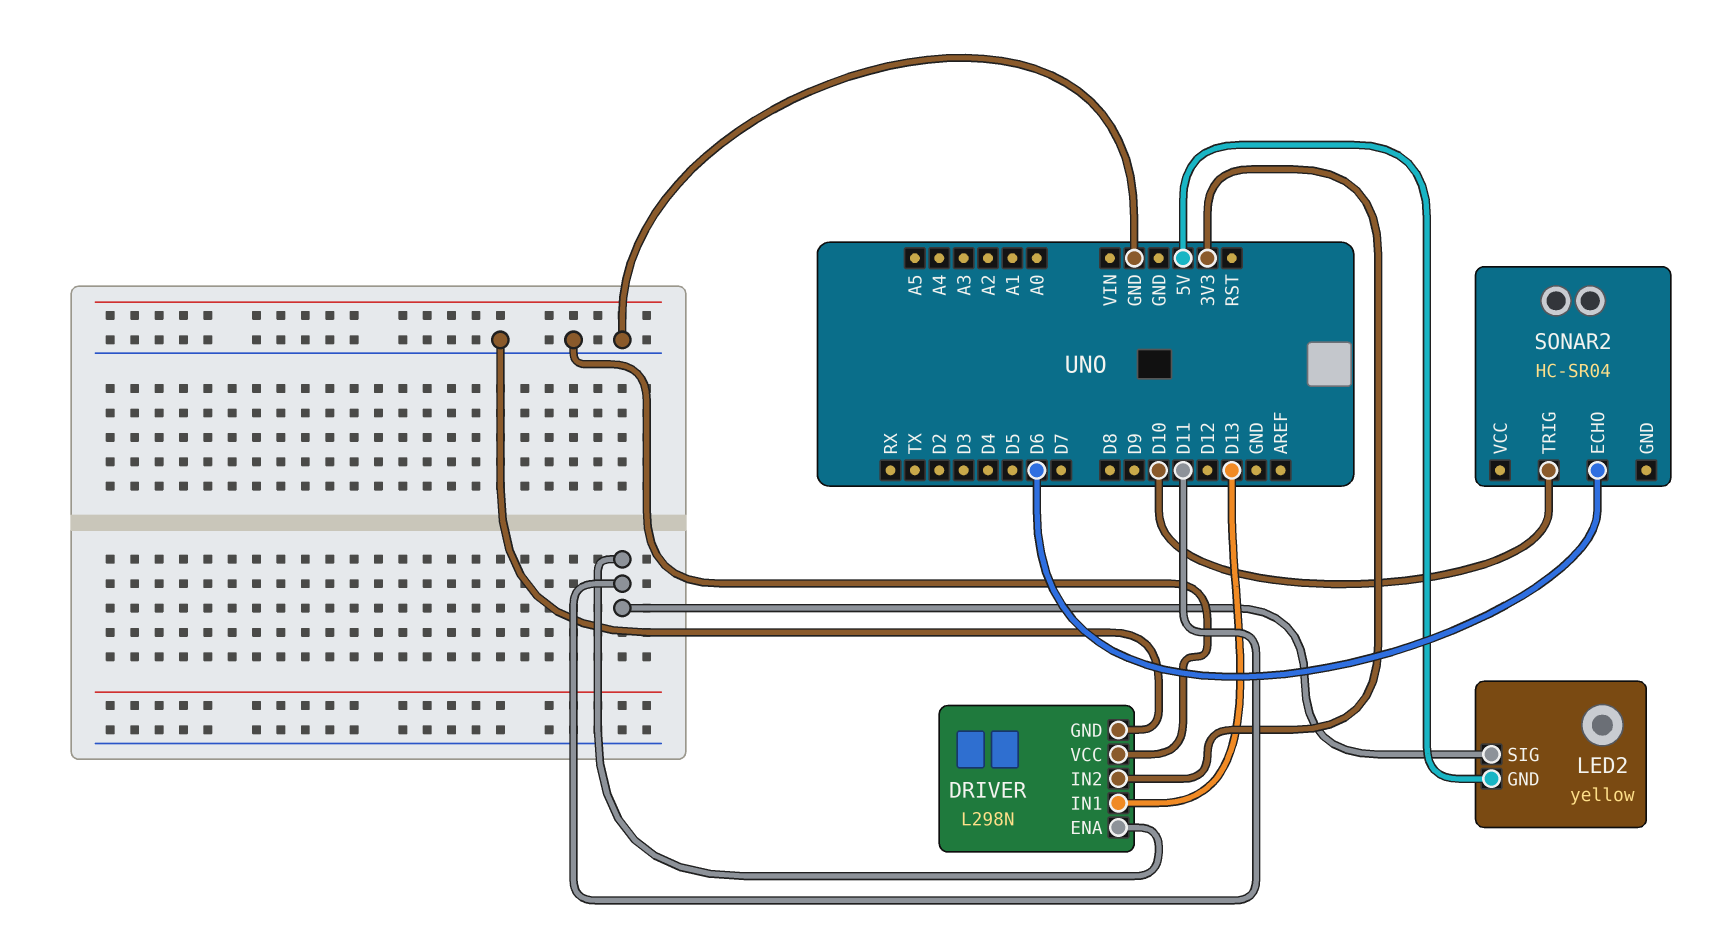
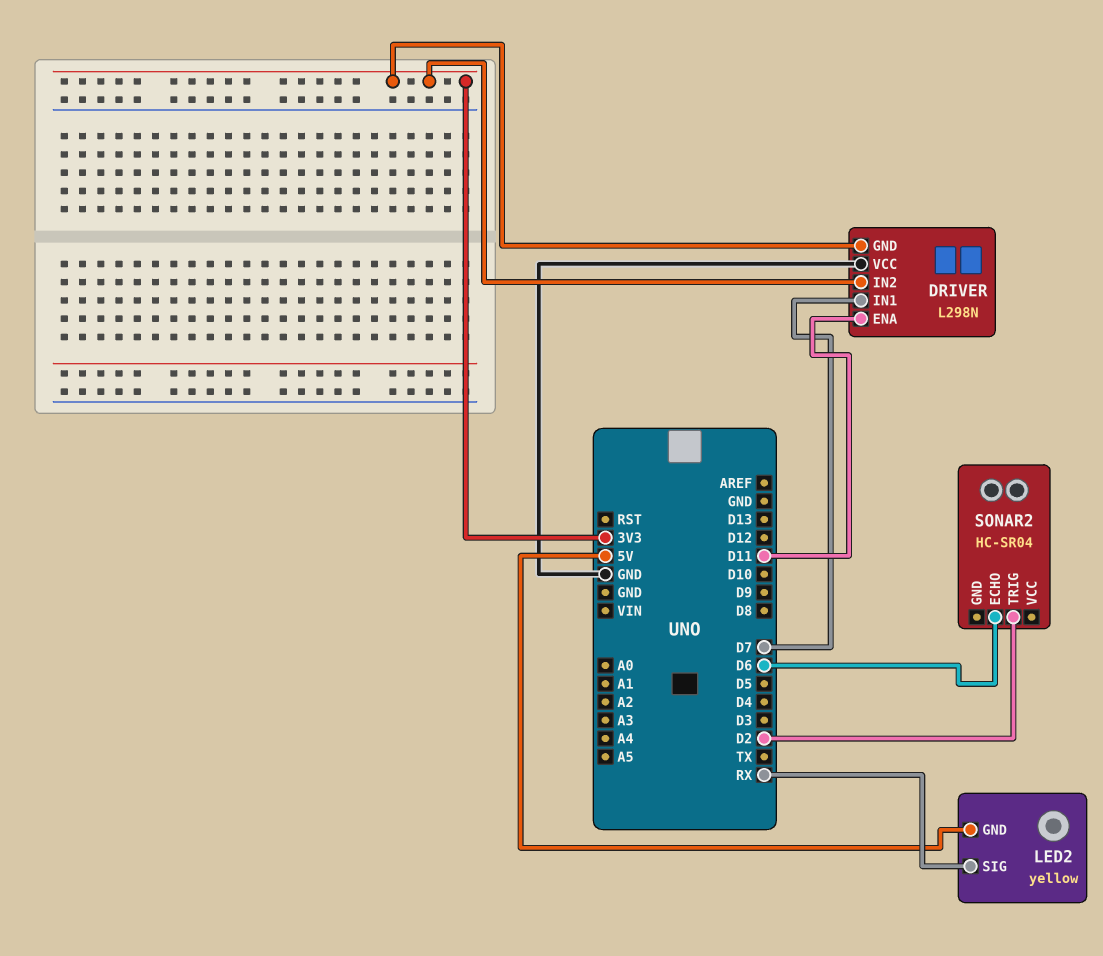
DRIVER pin GND: GND -> 3V3
DRIVER pin IN1: D13 -> D7
LED2 pin SIG: D11 -> RX
SONAR2 pin TRIG: D10 -> D2

